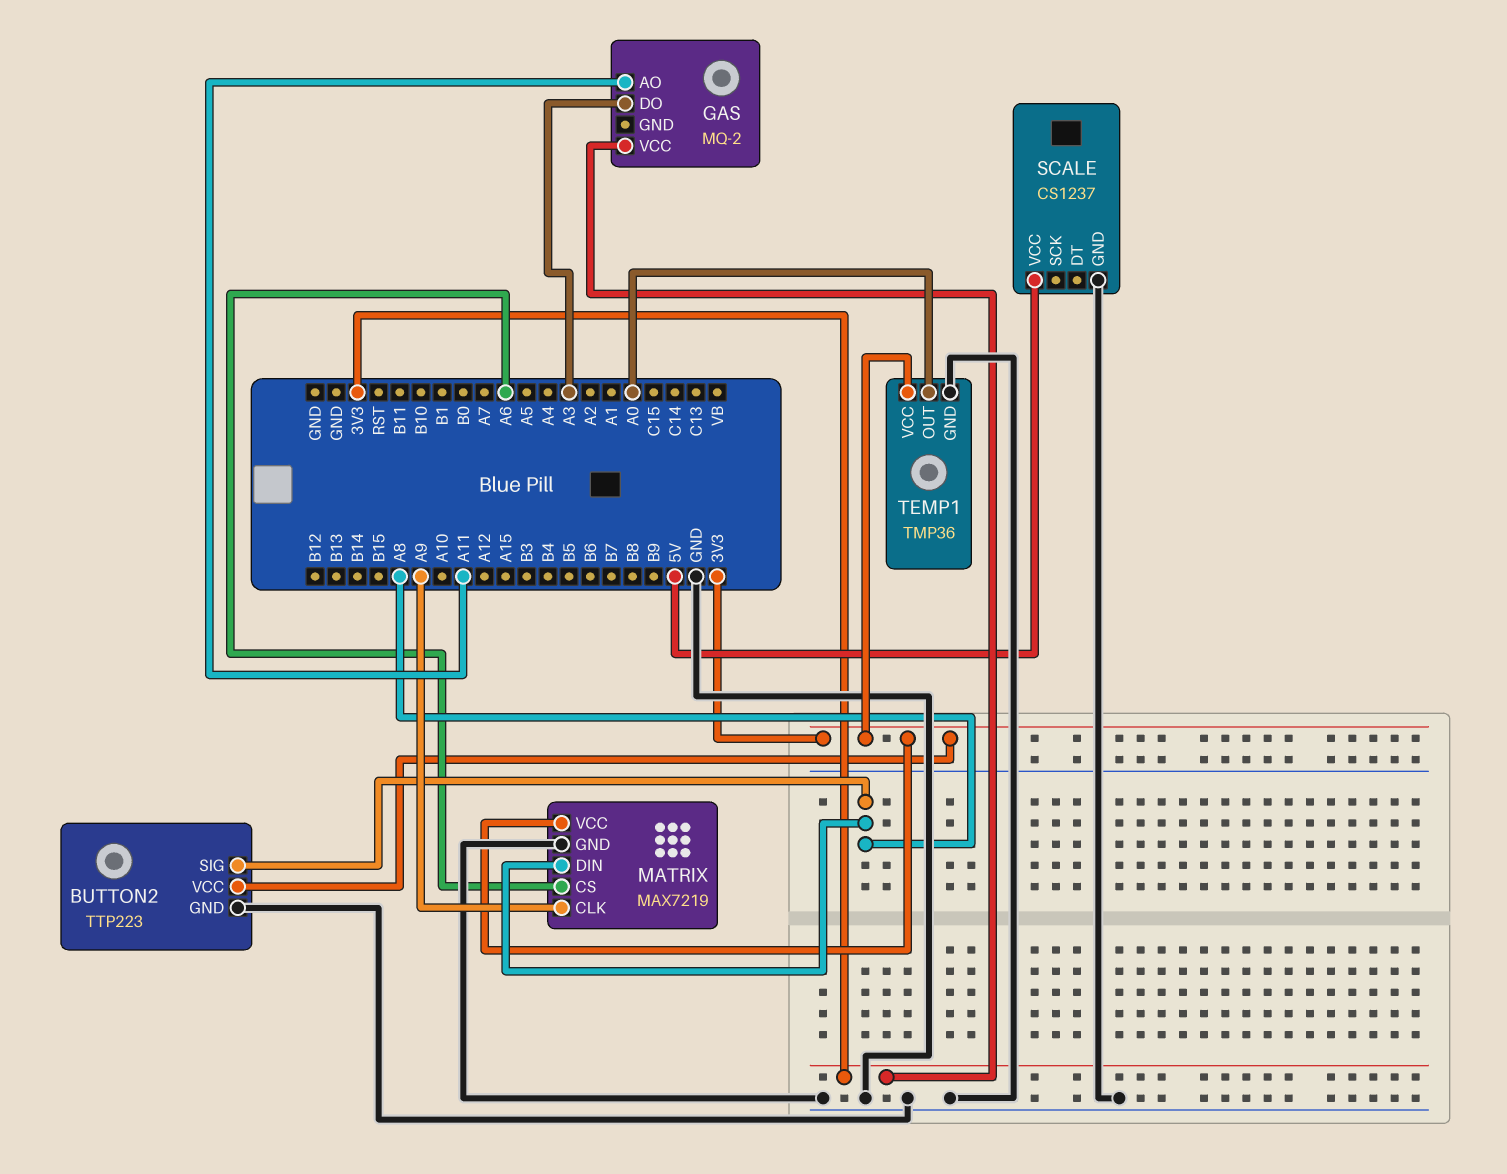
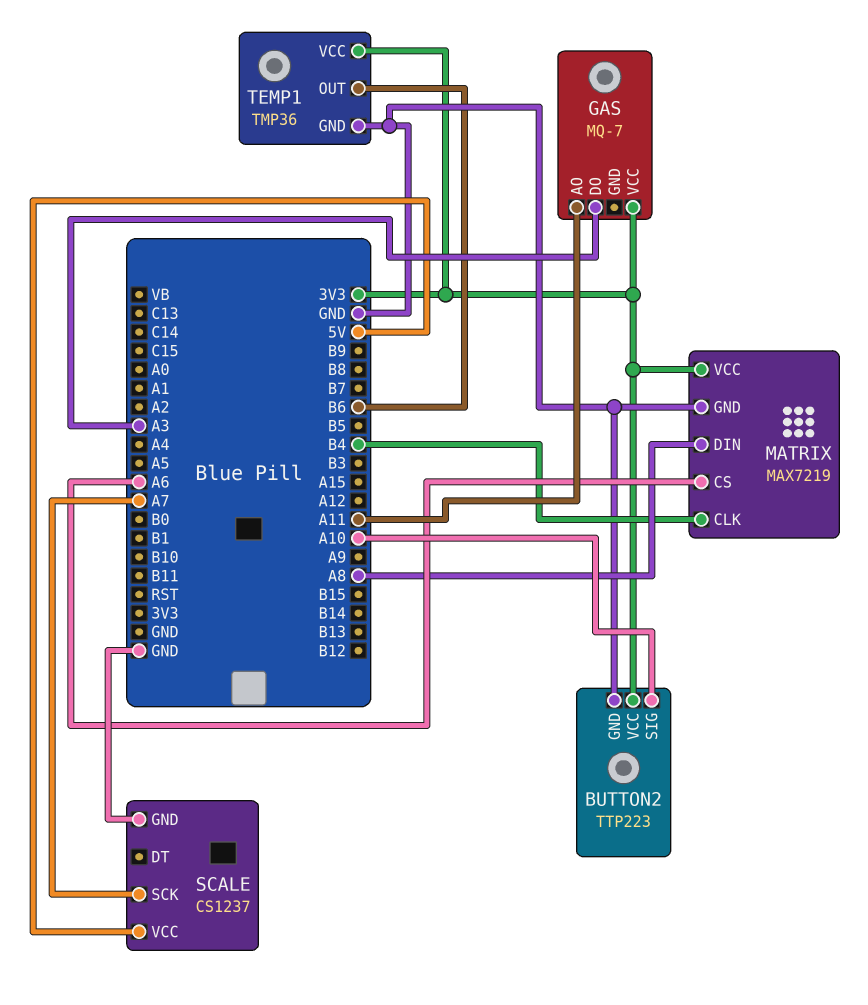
BUTTON2 pin SIG: A8 -> A10
GAS: MQ-2 -> MQ-7
MATRIX pin CLK: A9 -> B4
SCALE pin SCK: none -> A7
TEMP1 pin OUT: A0 -> B6

